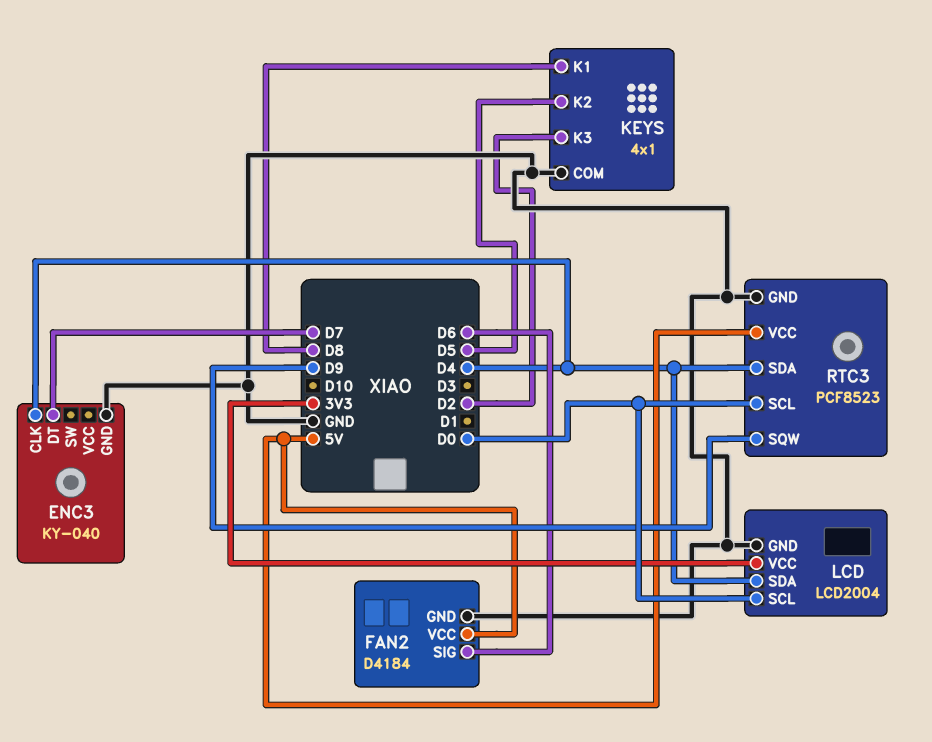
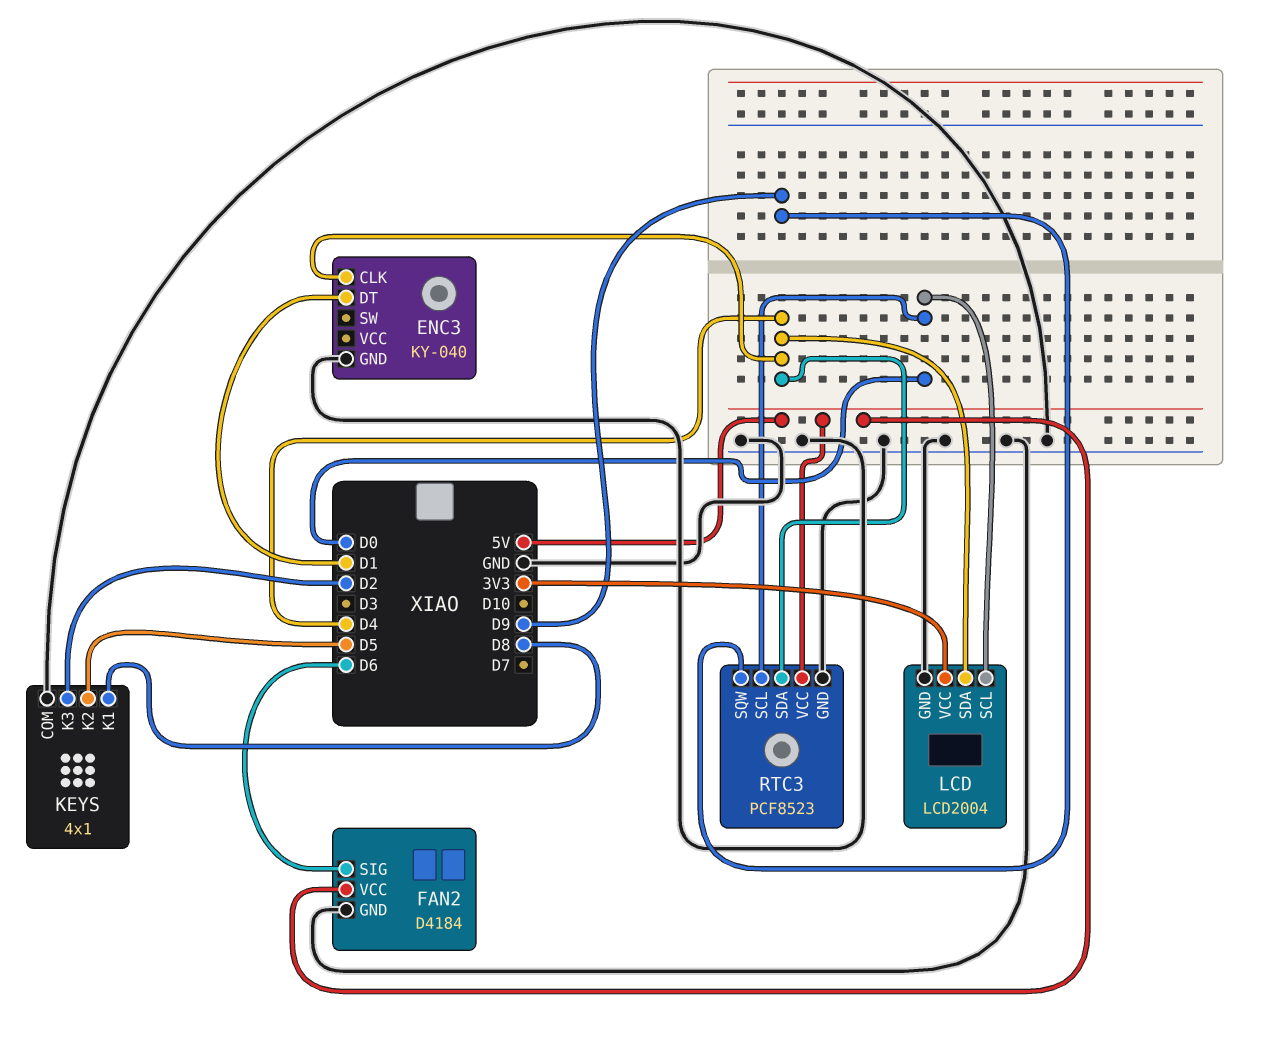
ENC3 pin DT: D7 -> D1

